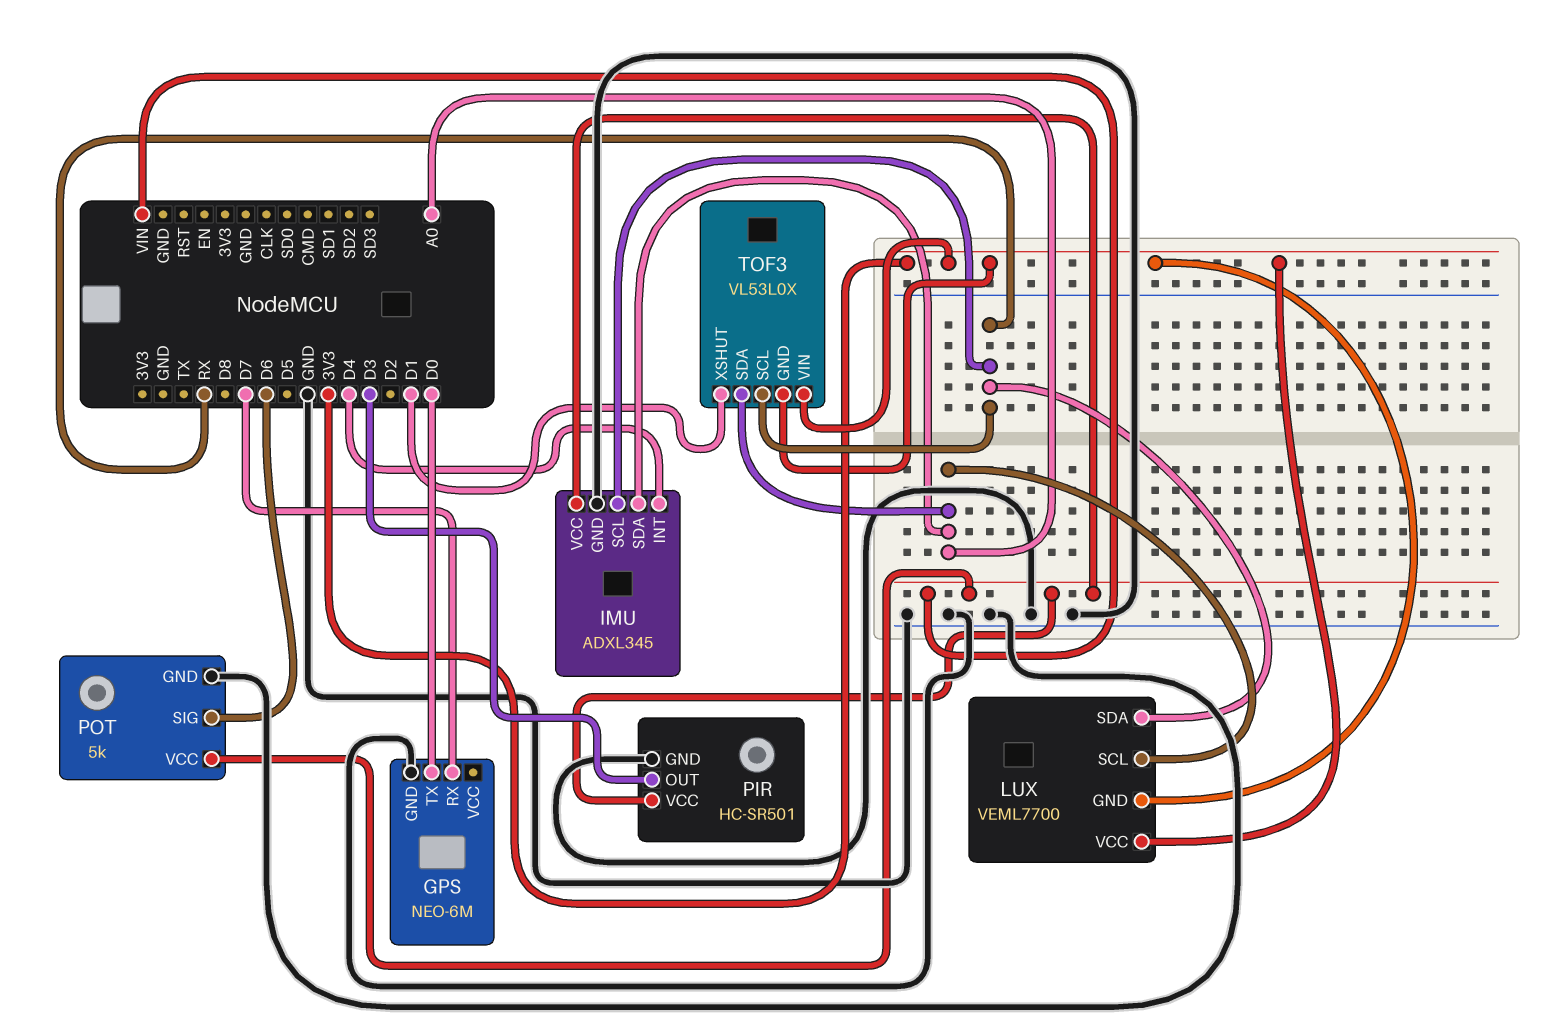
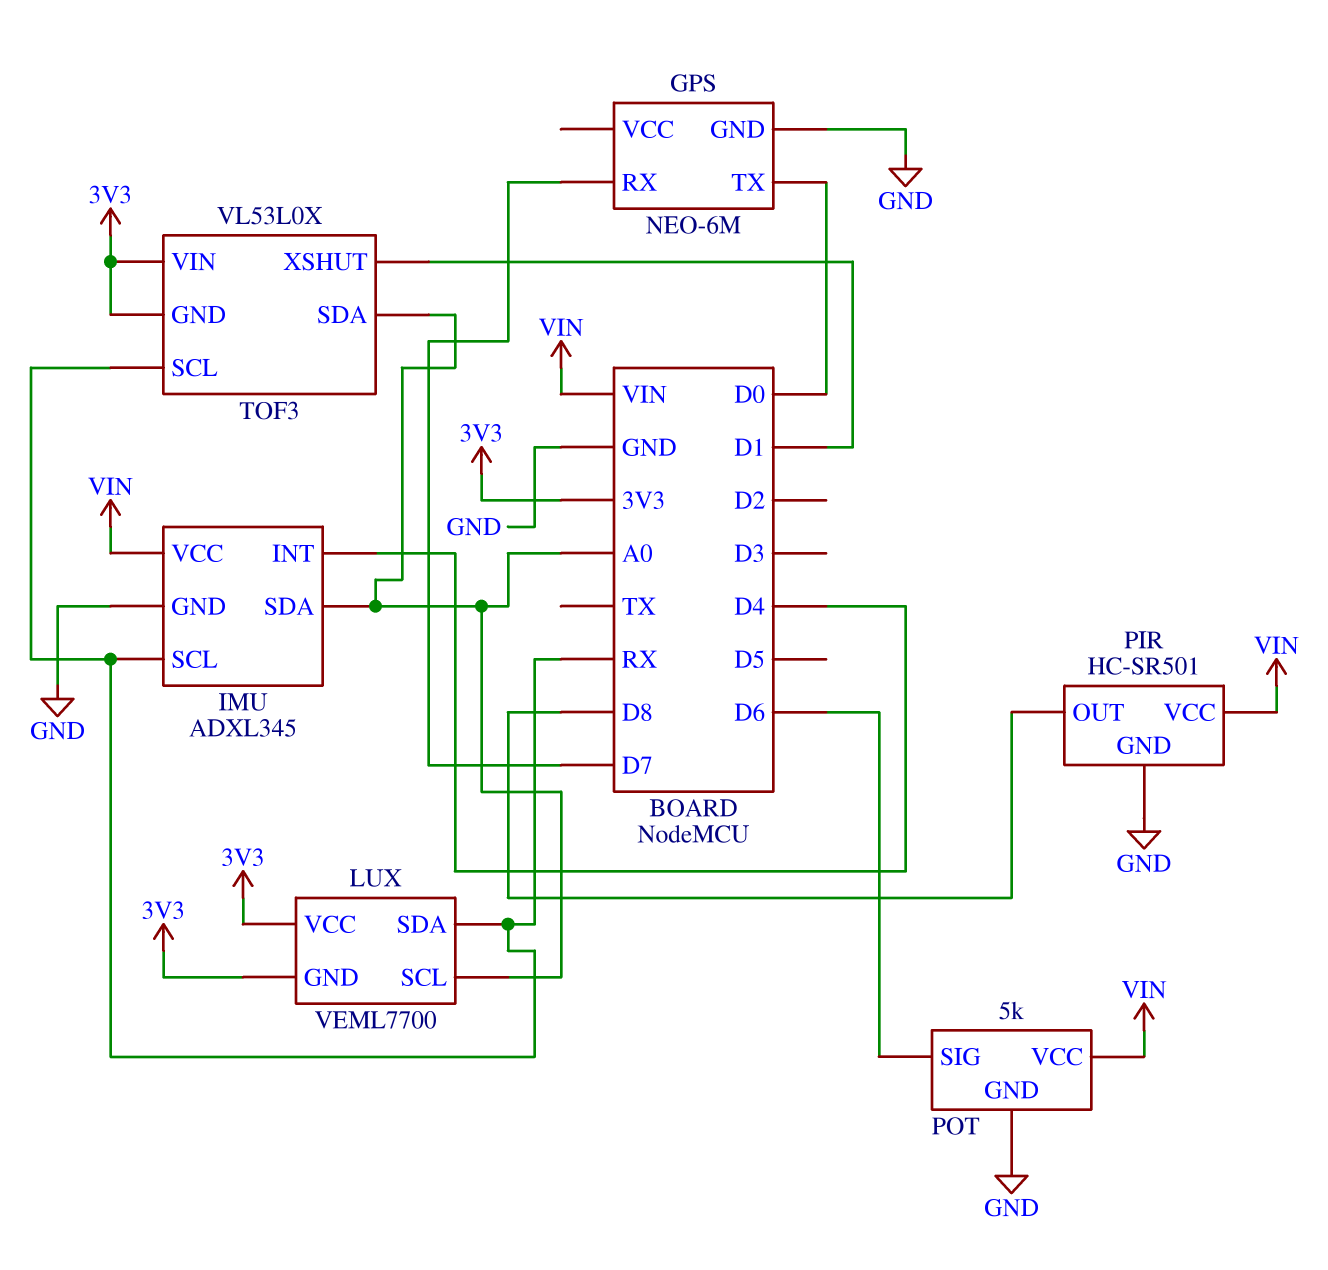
PIR pin OUT: D3 -> D8

